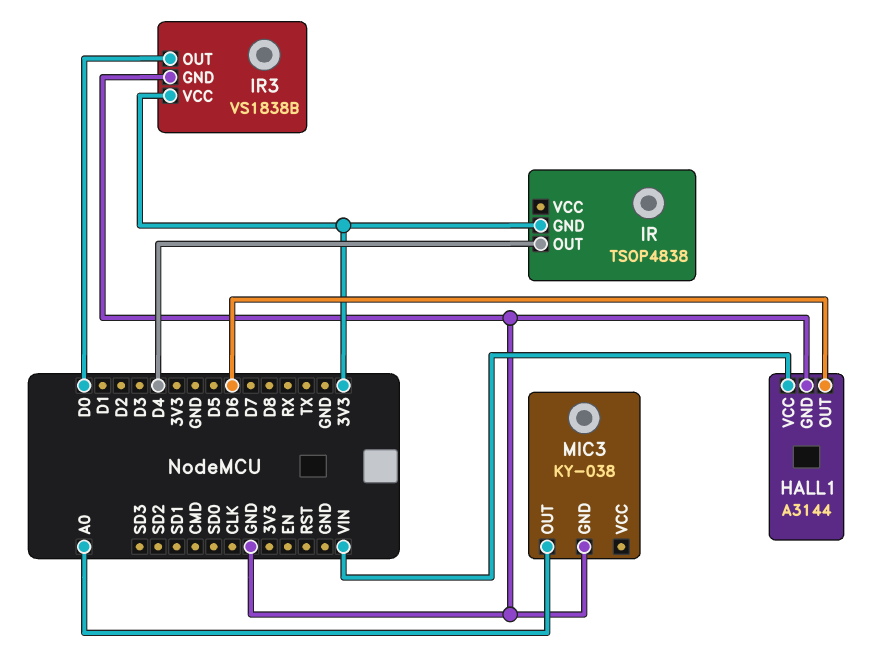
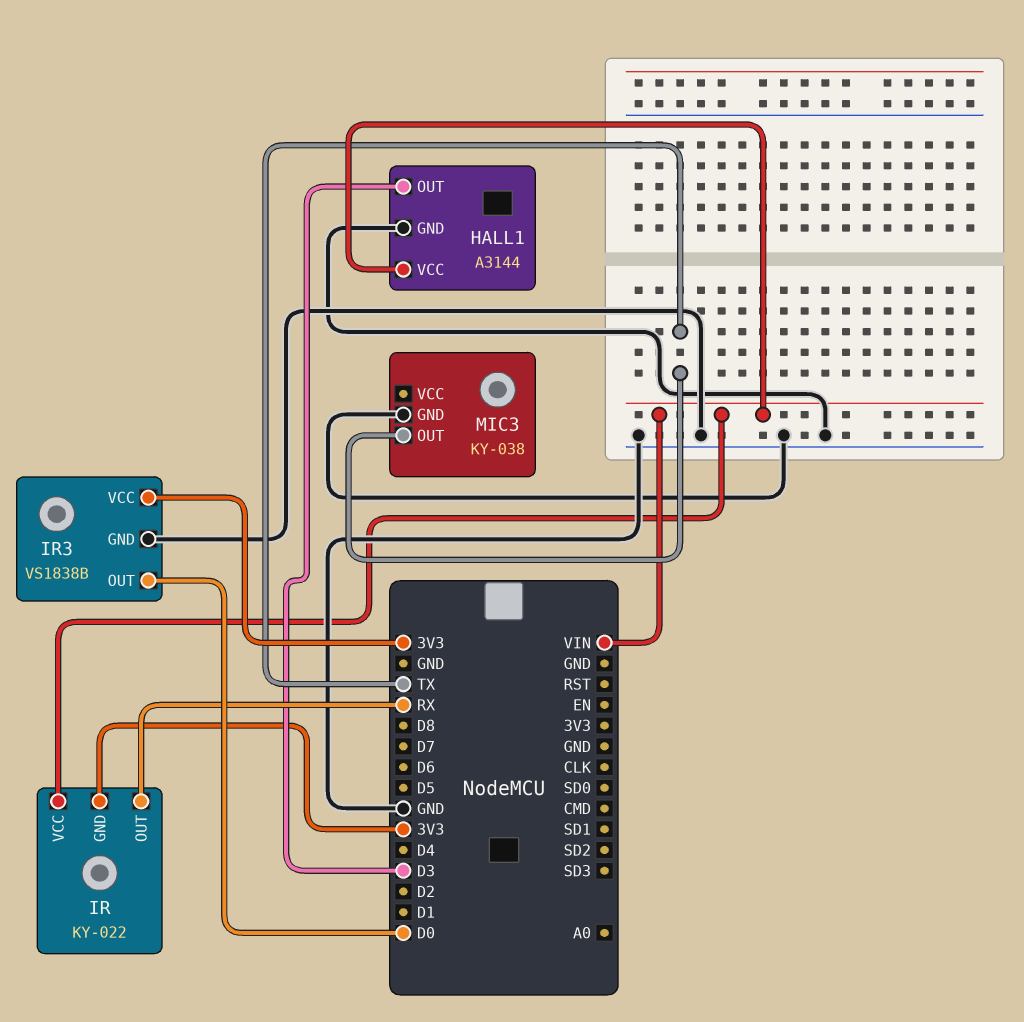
HALL1 pin OUT: D6 -> D3
IR: TSOP4838 -> KY-022
IR pin OUT: D4 -> RX
IR pin VCC: none -> VIN
MIC3 pin OUT: A0 -> TX

